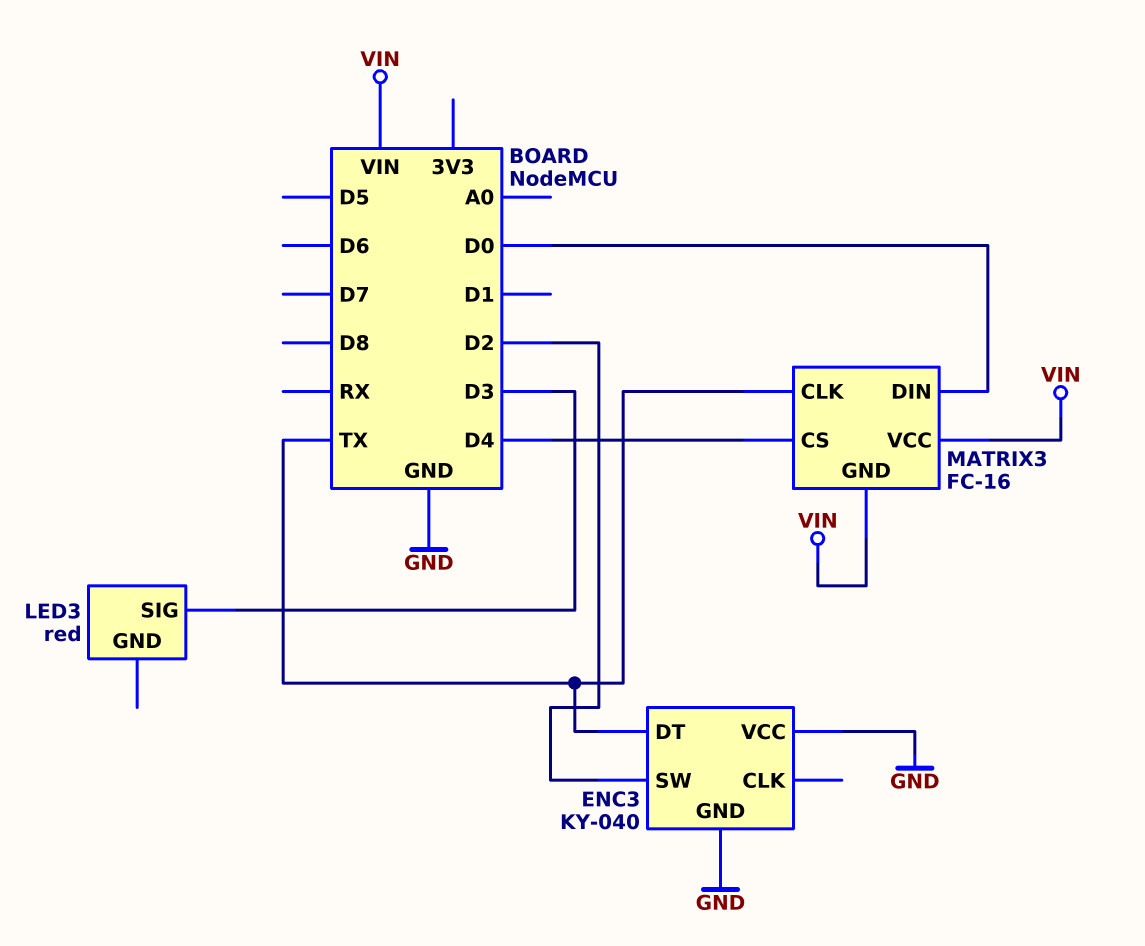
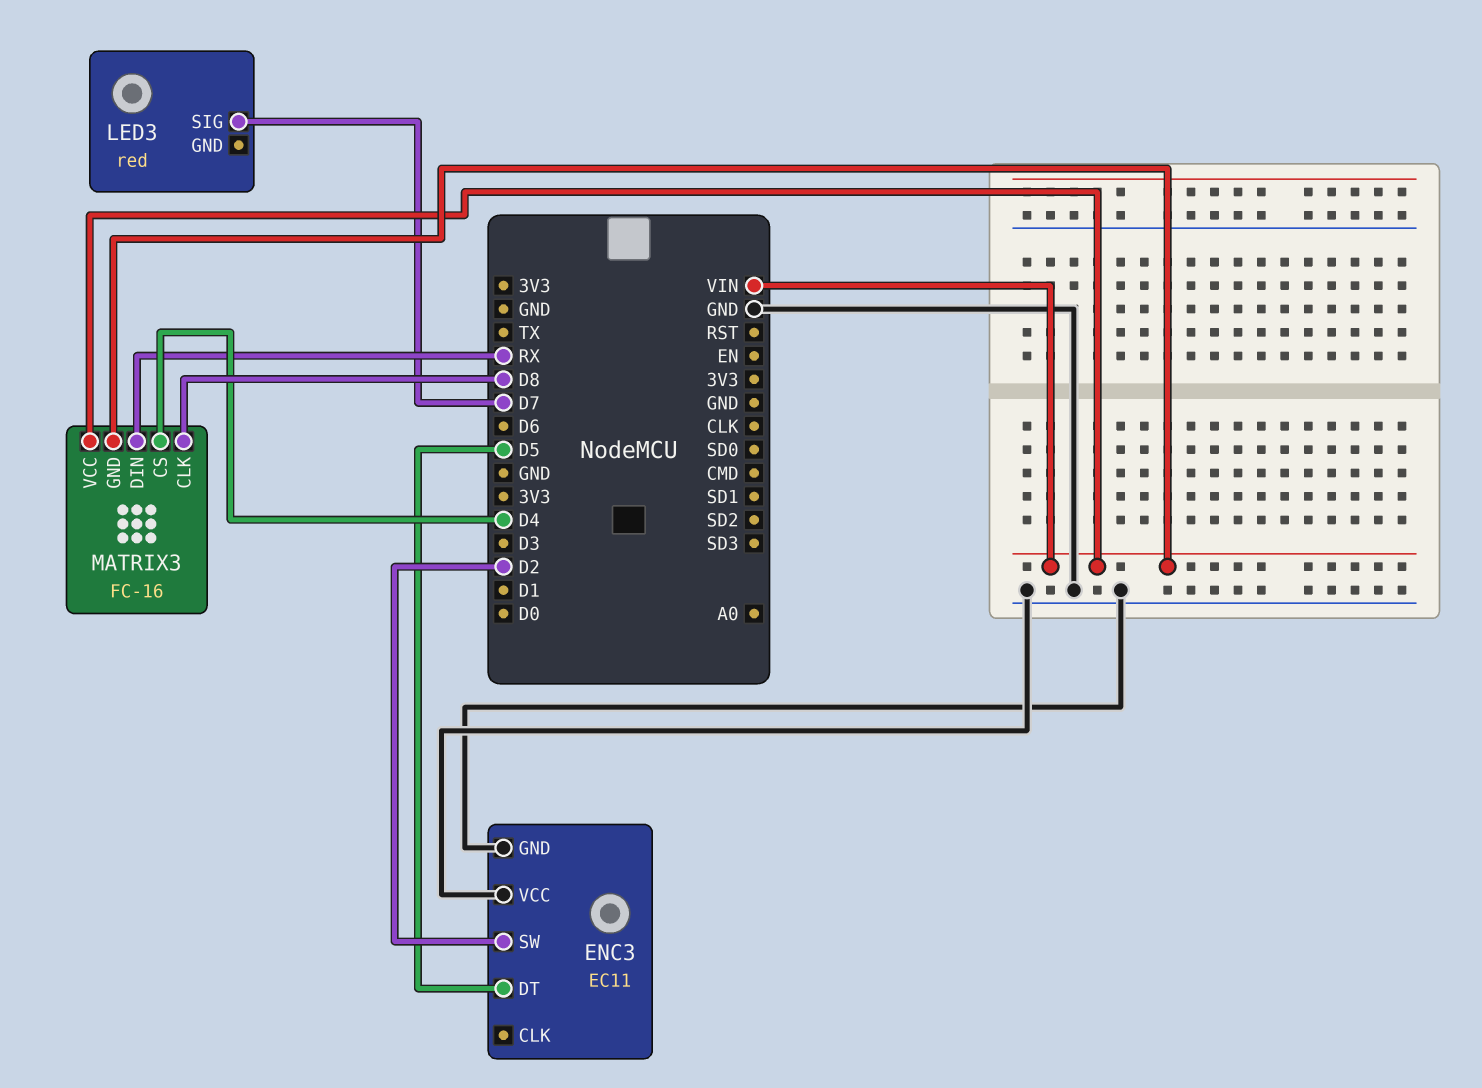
ENC3: KY-040 -> EC11
ENC3 pin DT: TX -> D5
LED3 pin SIG: D3 -> D7
MATRIX3 pin CLK: TX -> D8
MATRIX3 pin DIN: D0 -> RX

